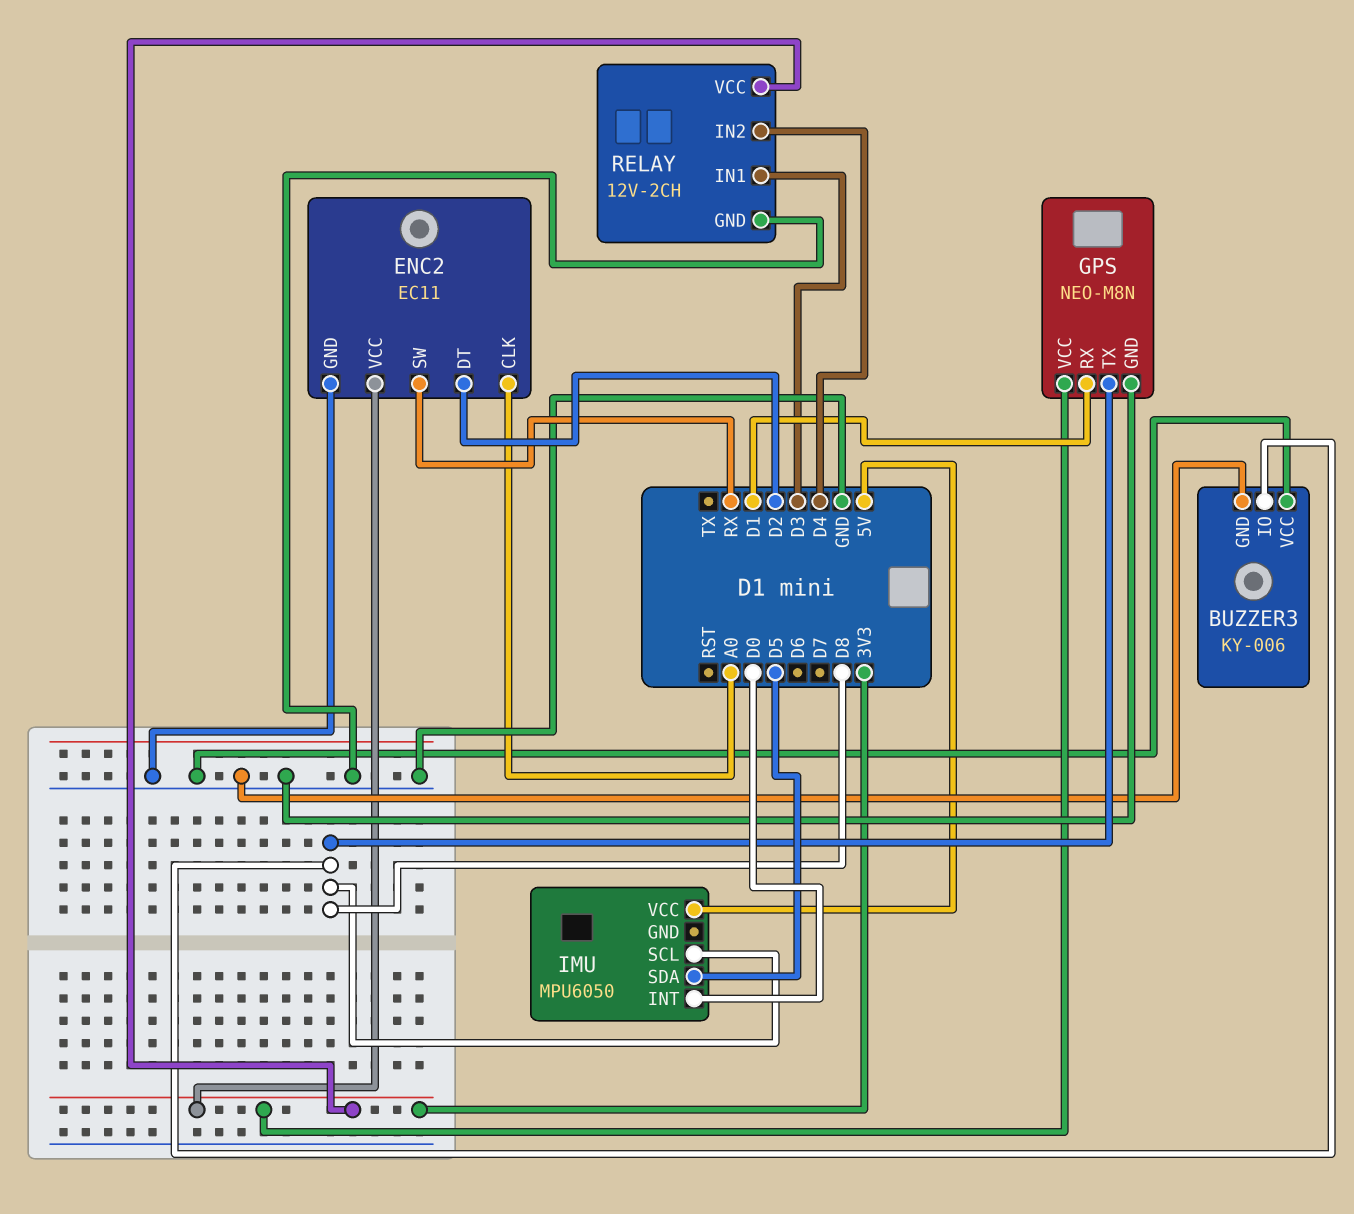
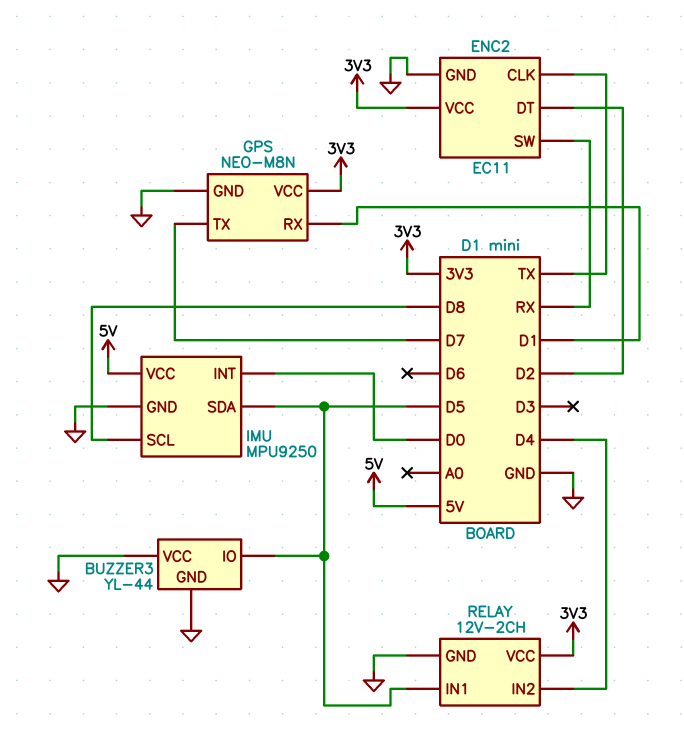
BUZZER3: KY-006 -> YL-44
BUZZER3 pin IO: D8 -> D5
ENC2 pin CLK: A0 -> TX
GPS pin TX: D8 -> D7
IMU: MPU6050 -> MPU9250
IMU pin GND: none -> GND
RELAY pin IN1: D3 -> D5

